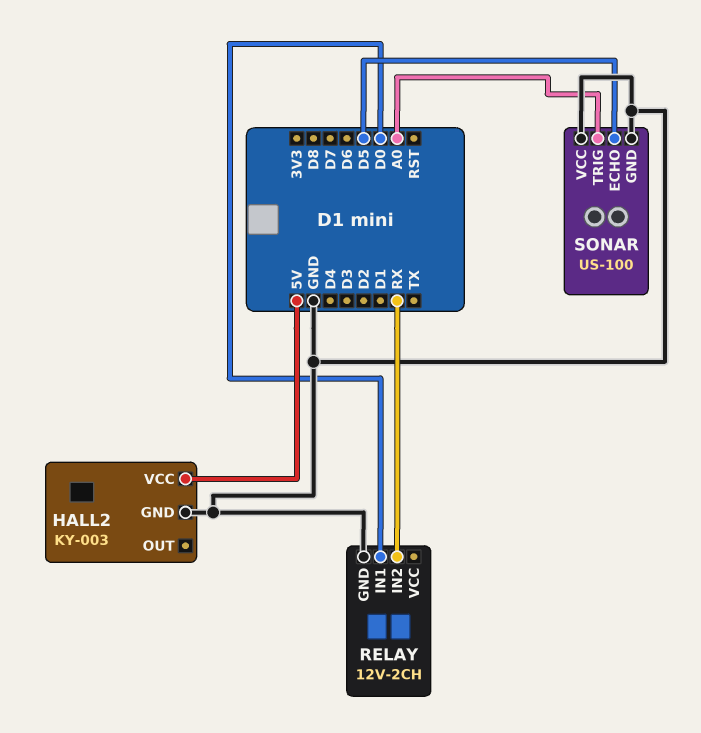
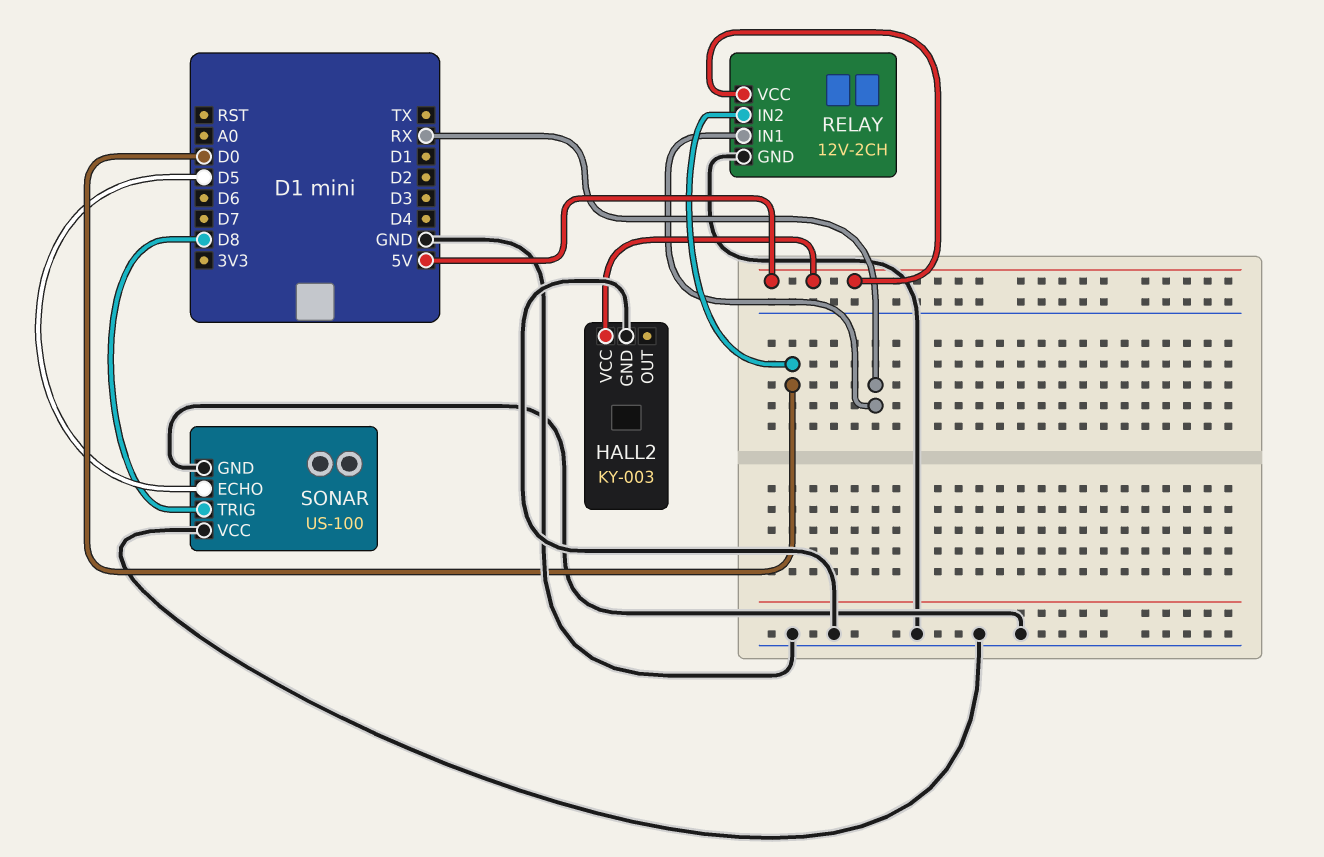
RELAY pin IN1: D0 -> RX
RELAY pin IN2: RX -> D0
RELAY pin VCC: none -> 5V
SONAR pin TRIG: A0 -> D8

